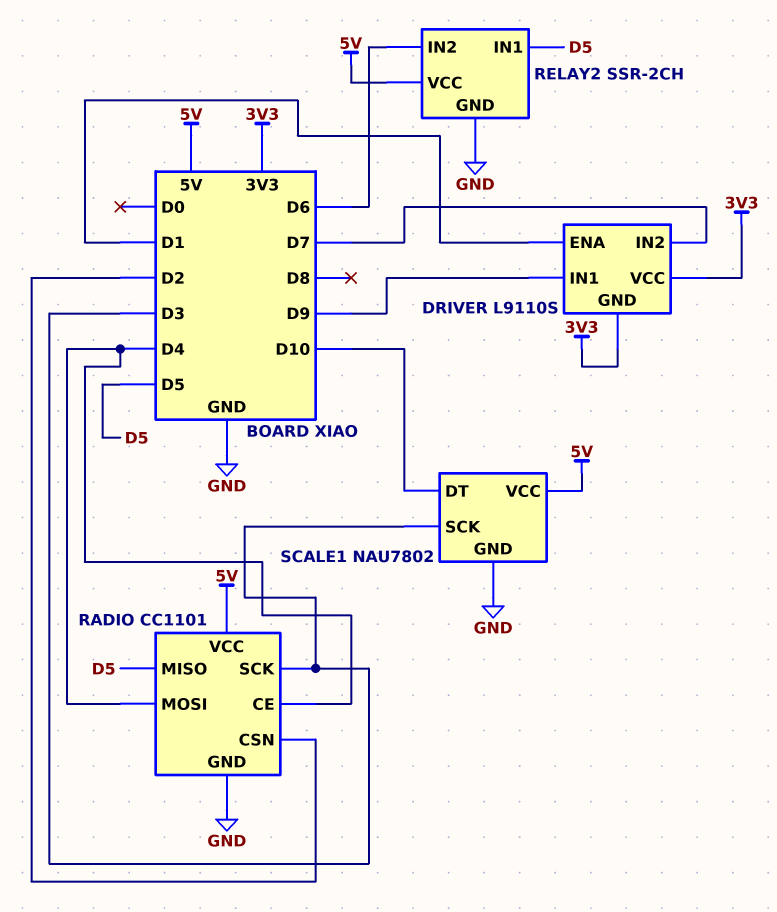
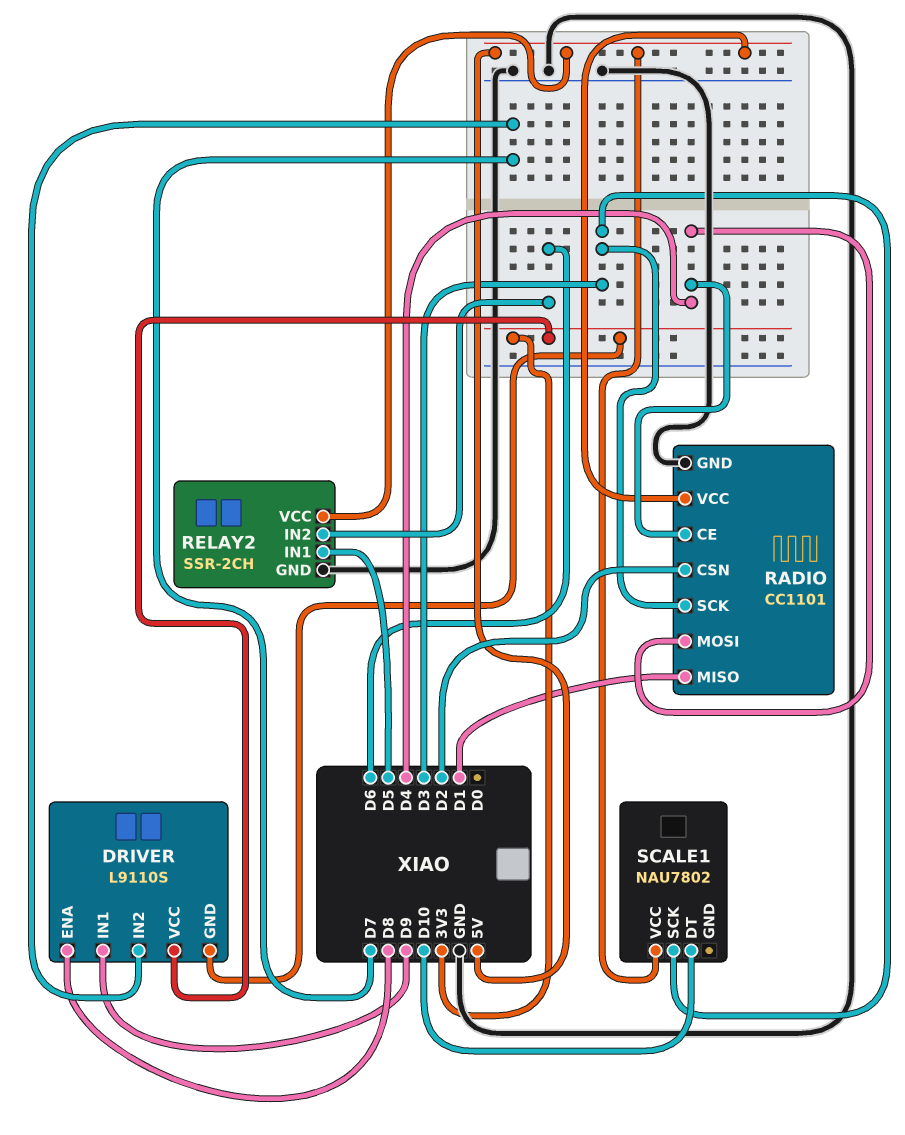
DRIVER pin ENA: D1 -> D8
RADIO pin MISO: D5 -> D1
SCALE1 pin GND: GND -> none

